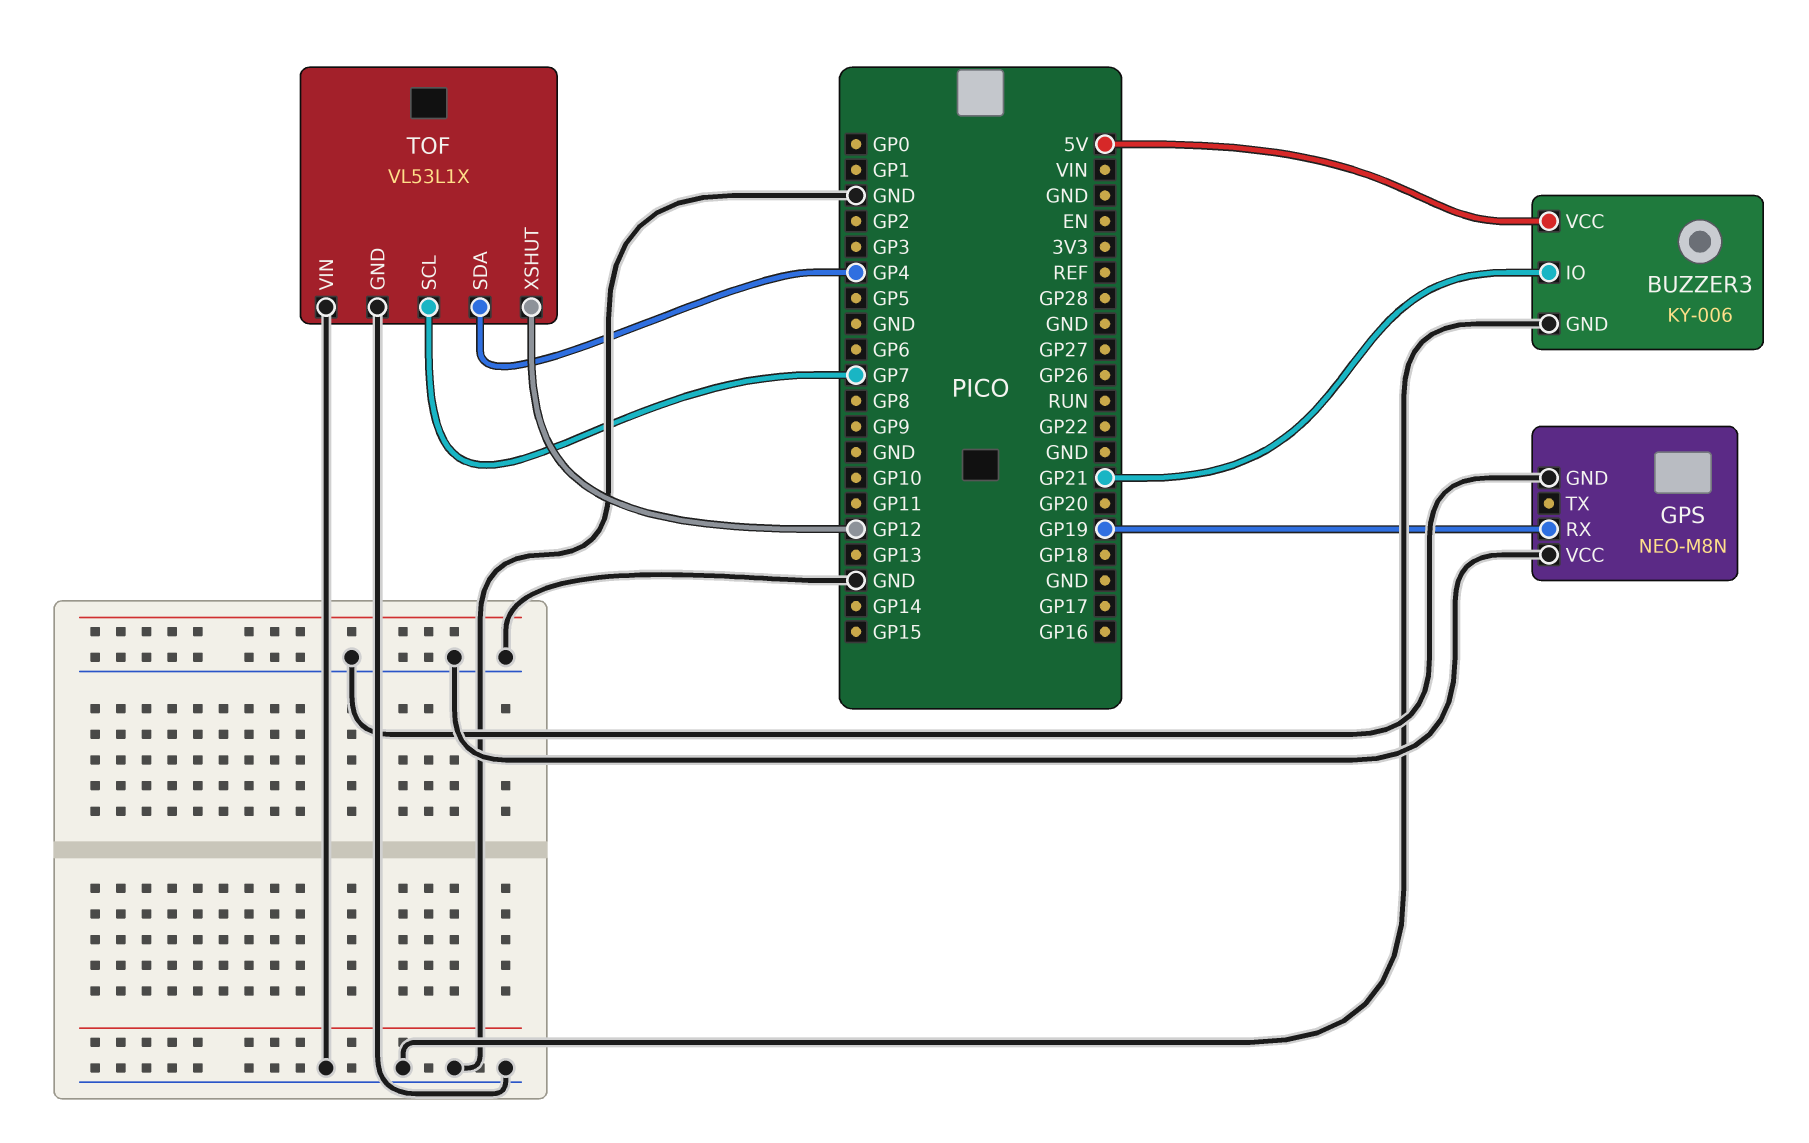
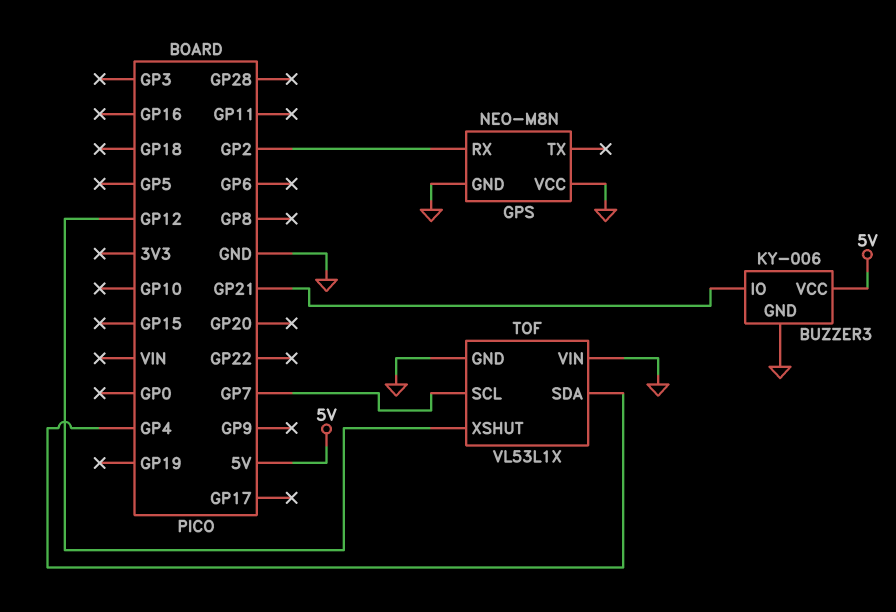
GPS pin RX: GP19 -> GP2

